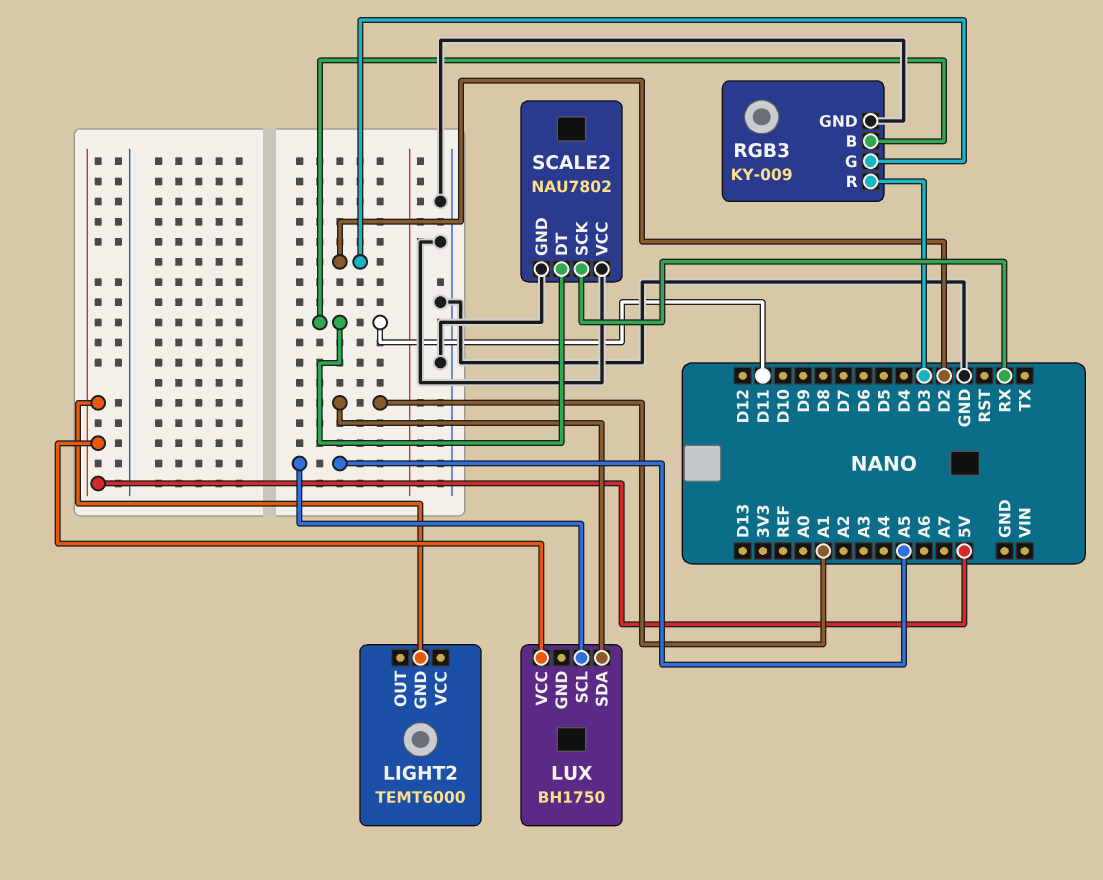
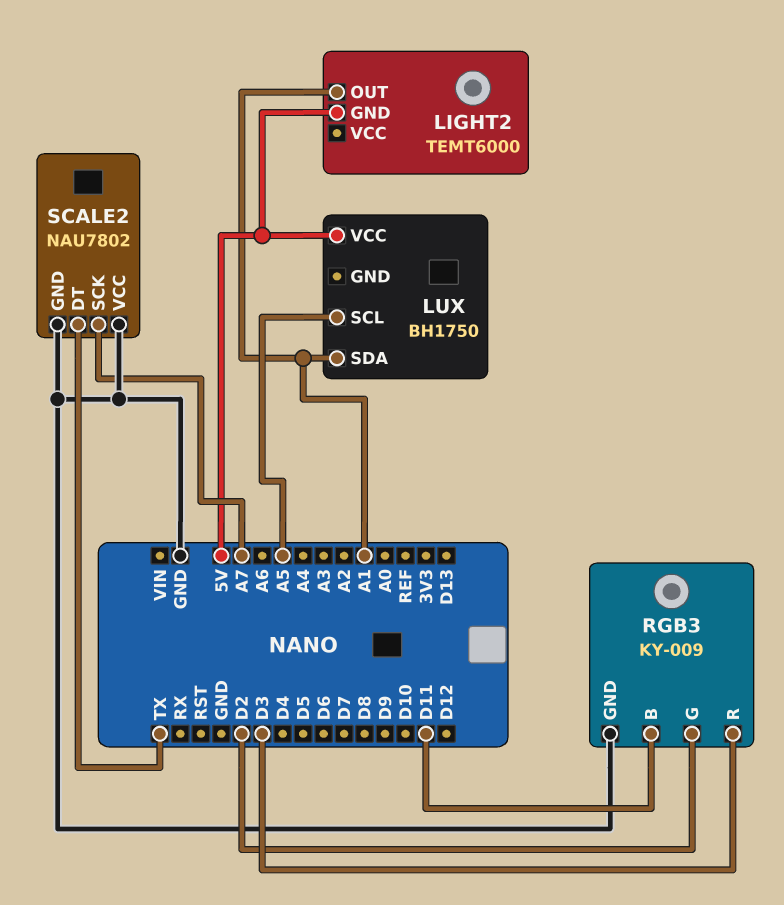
LIGHT2 pin OUT: none -> A1
SCALE2 pin DT: D11 -> TX
SCALE2 pin SCK: RX -> A7

